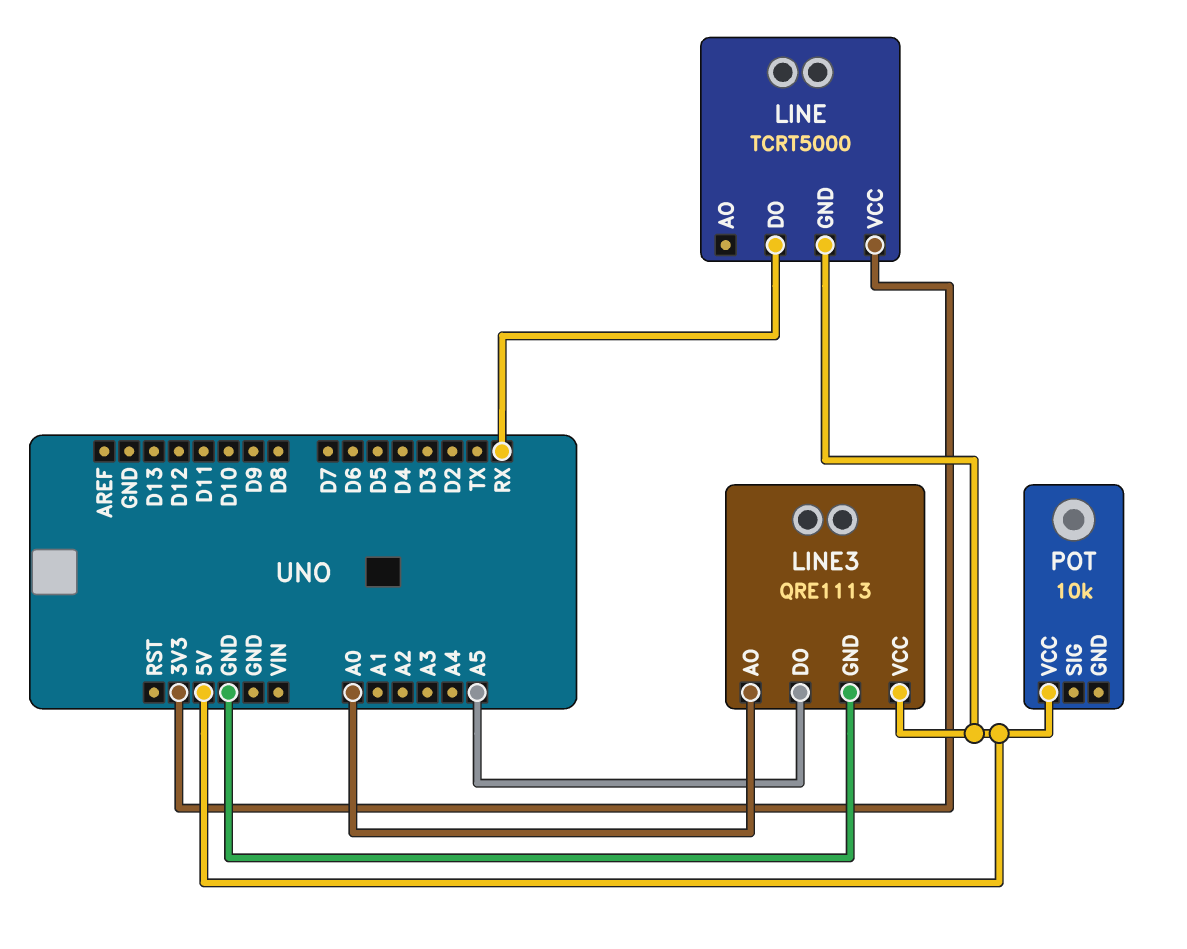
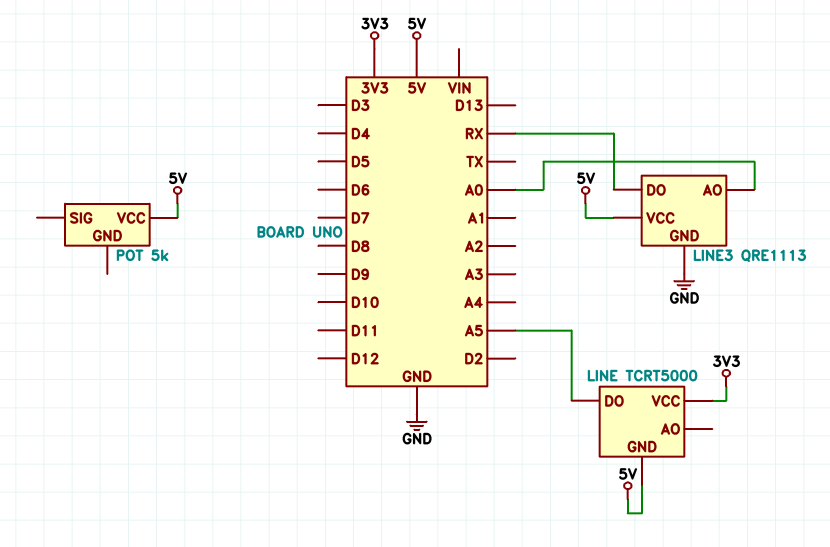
LINE pin DO: RX -> A5
LINE3 pin DO: A5 -> RX
POT: 10k -> 5k

